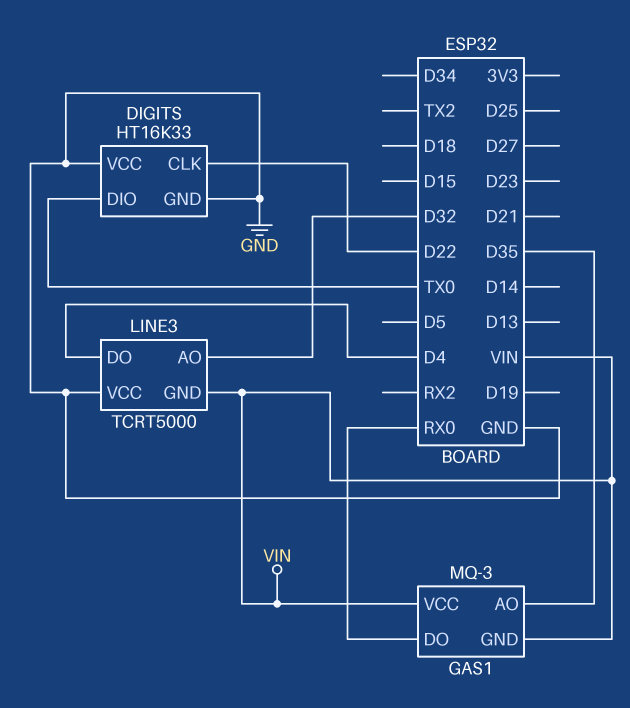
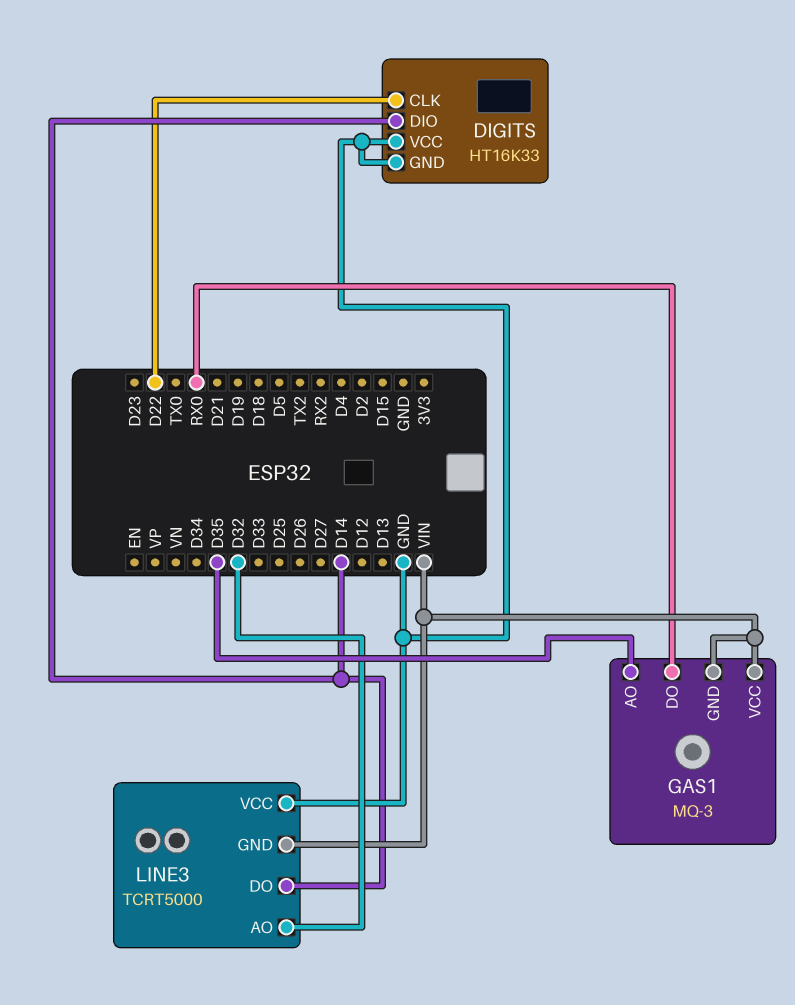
DIGITS pin DIO: TX0 -> D14
LINE3 pin DO: D4 -> D14

